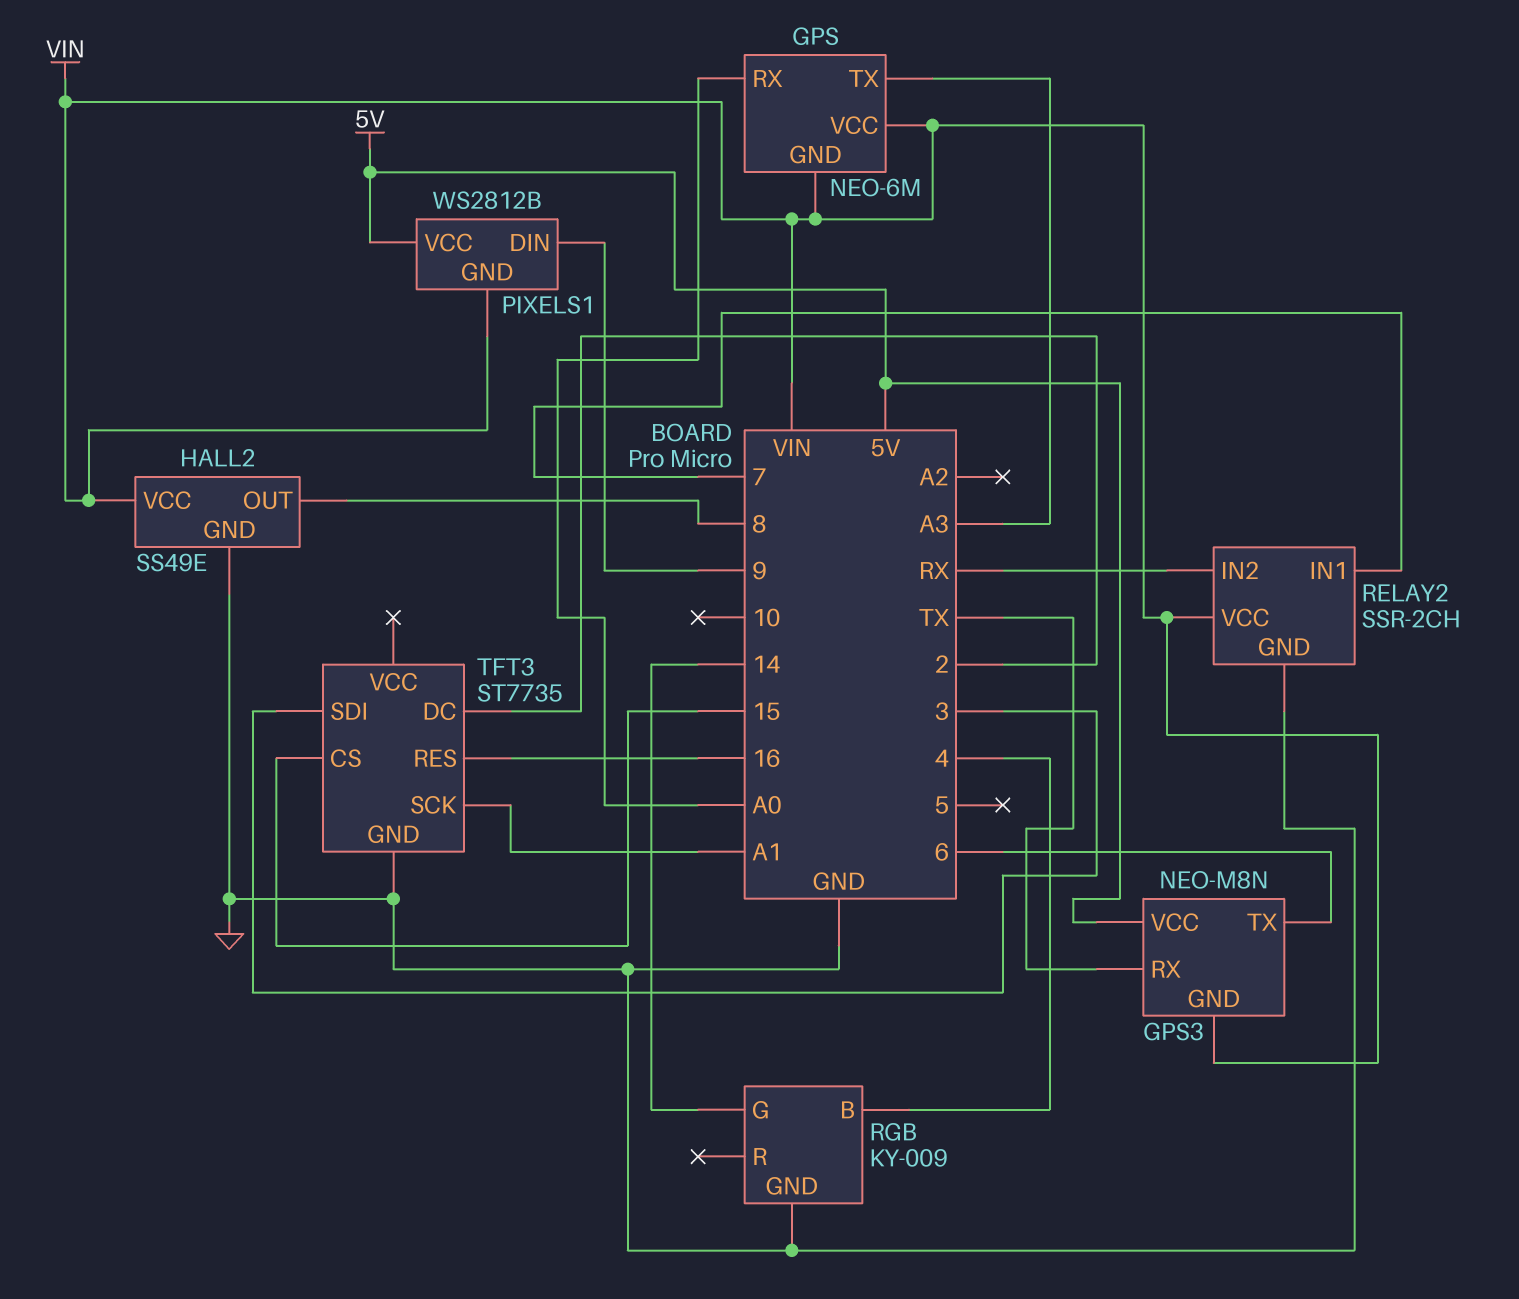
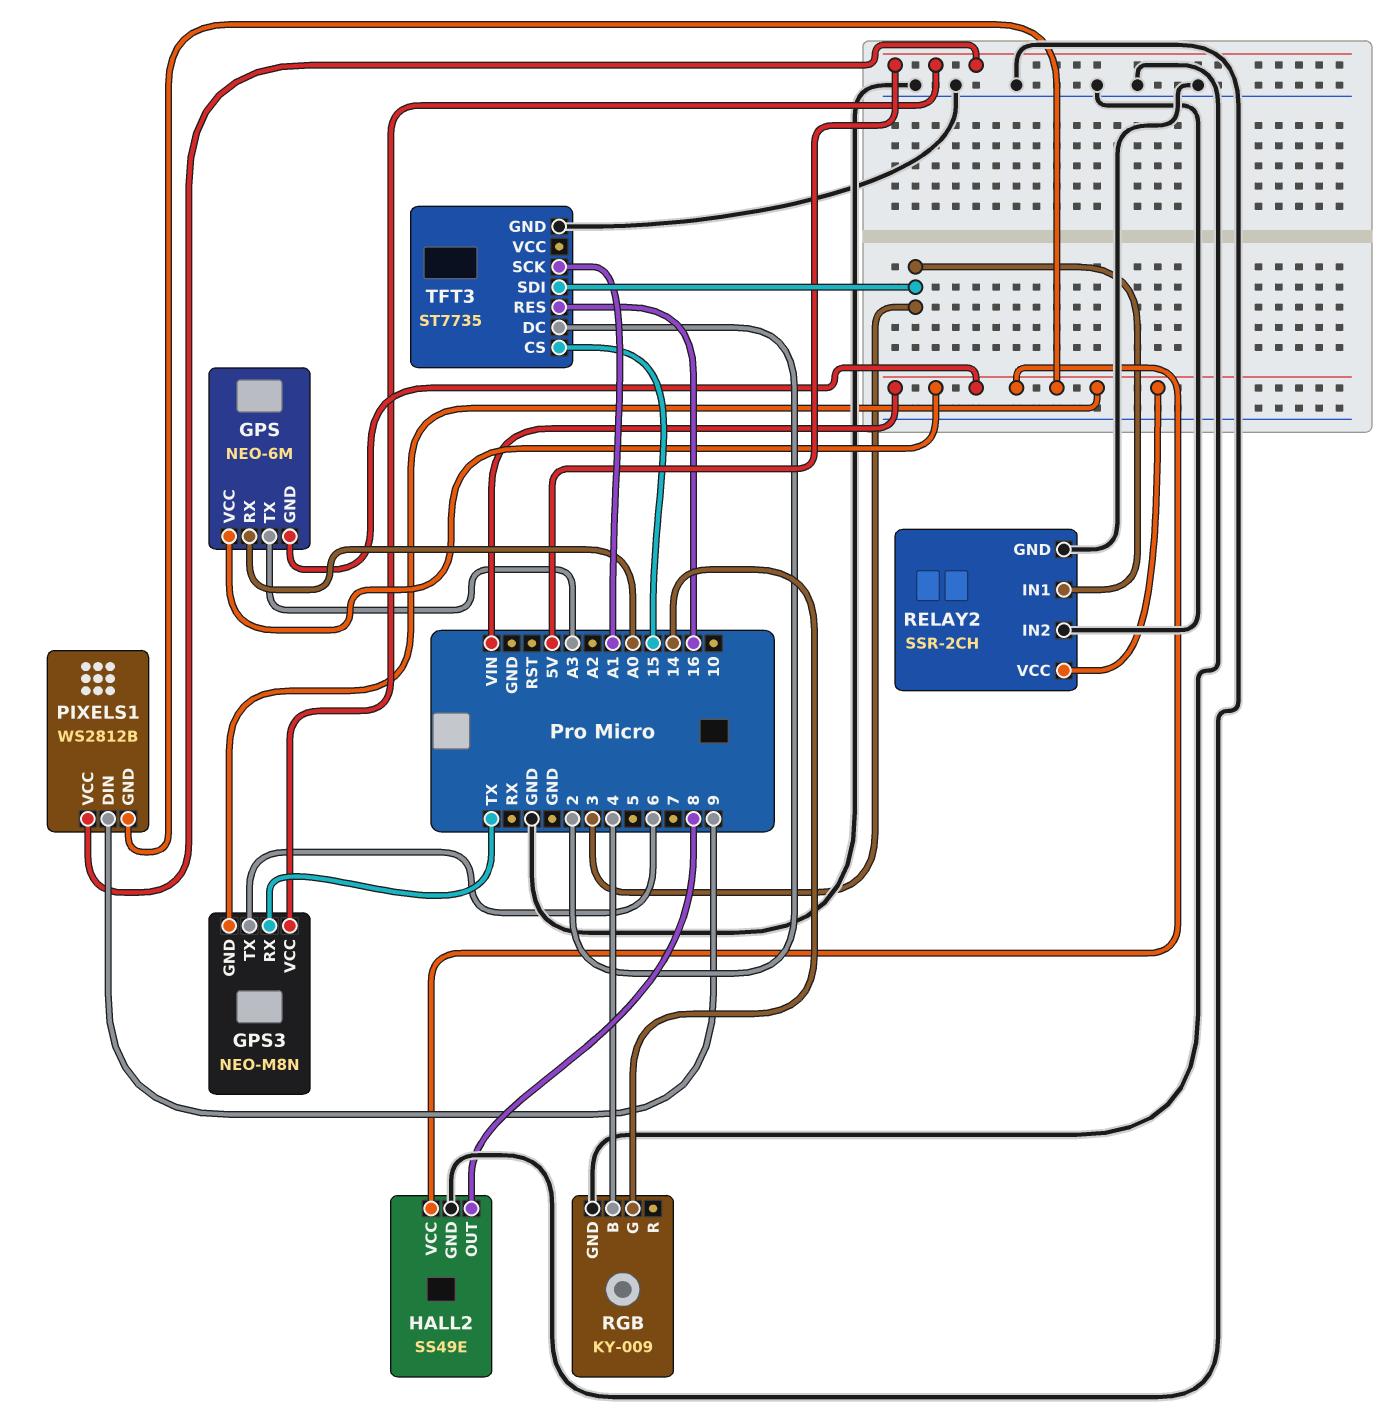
RELAY2 pin IN1: 7 -> 3
RELAY2 pin IN2: RX -> GND

